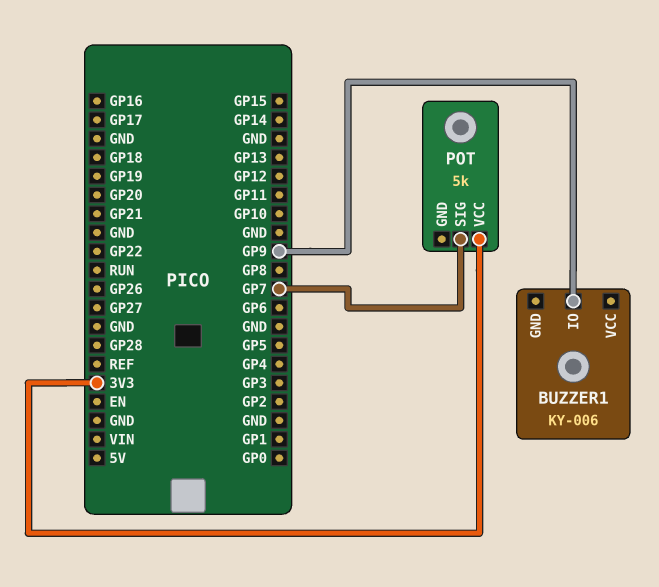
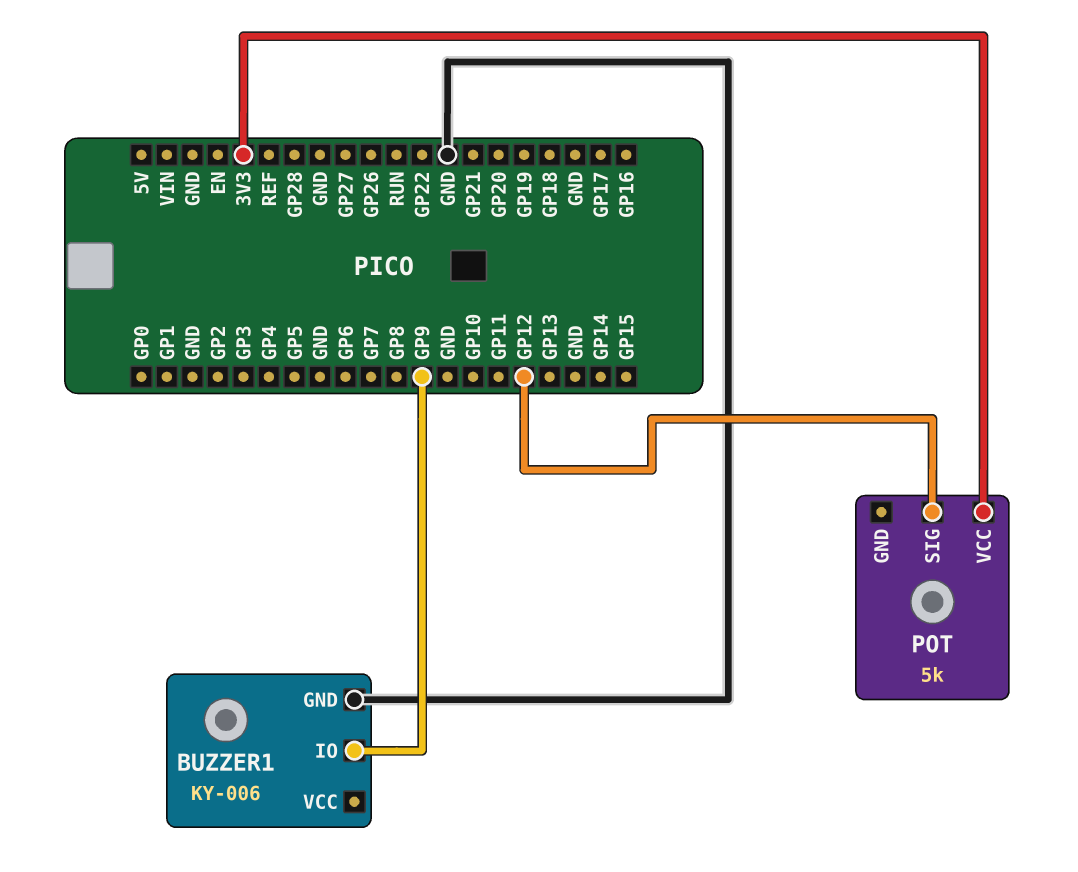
BUZZER1 pin GND: none -> GND
POT pin SIG: GP7 -> GP12

